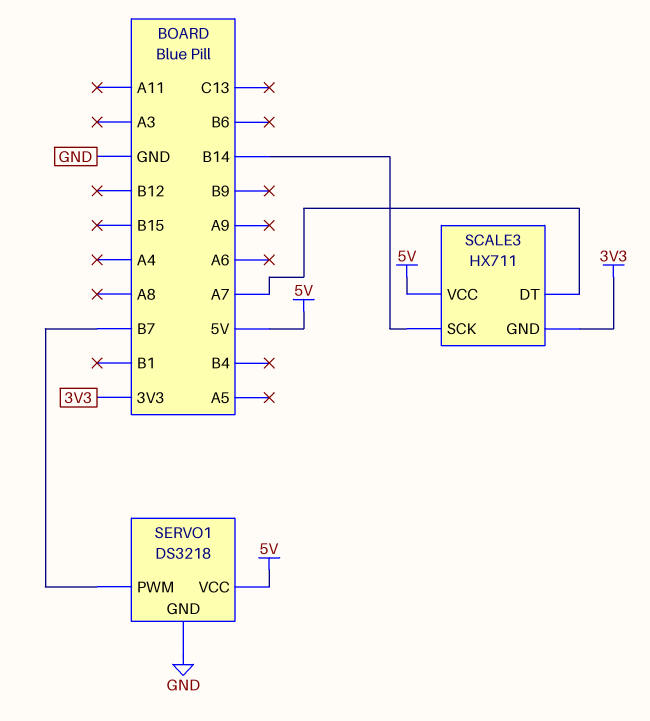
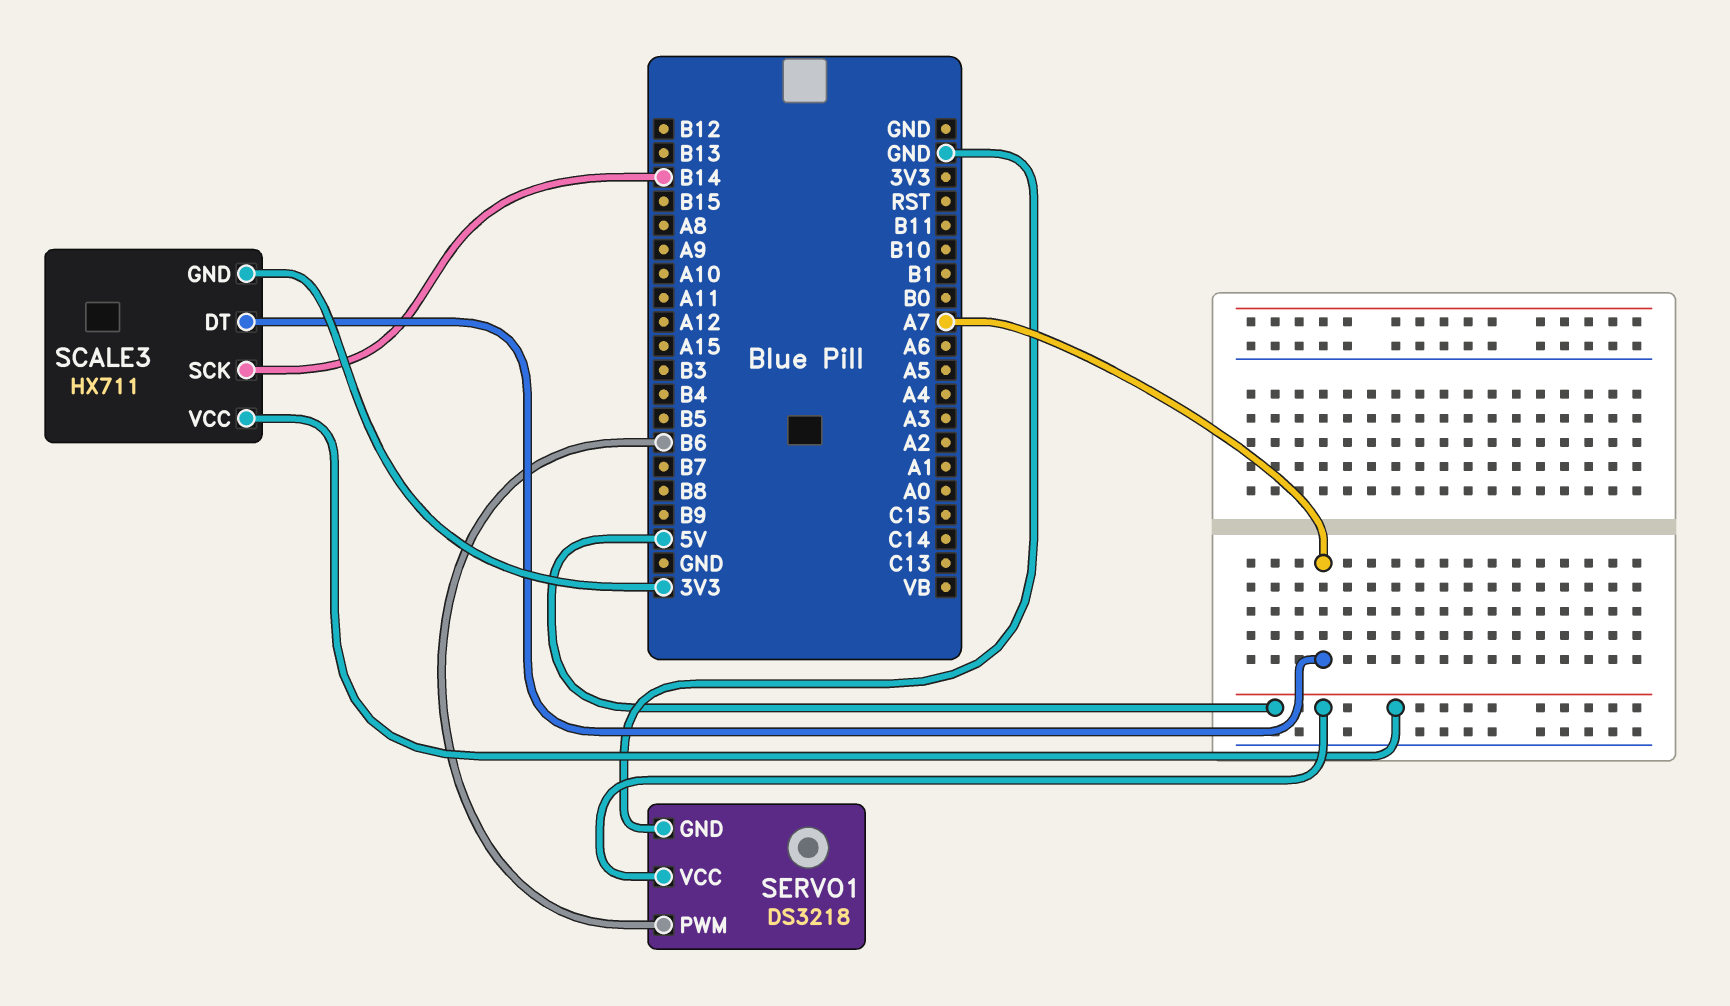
SERVO1 pin PWM: B7 -> B6

